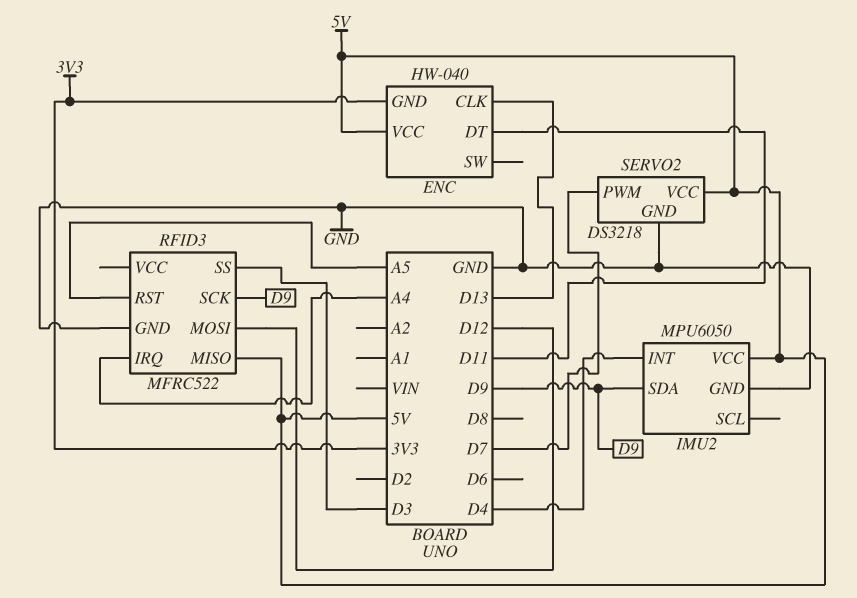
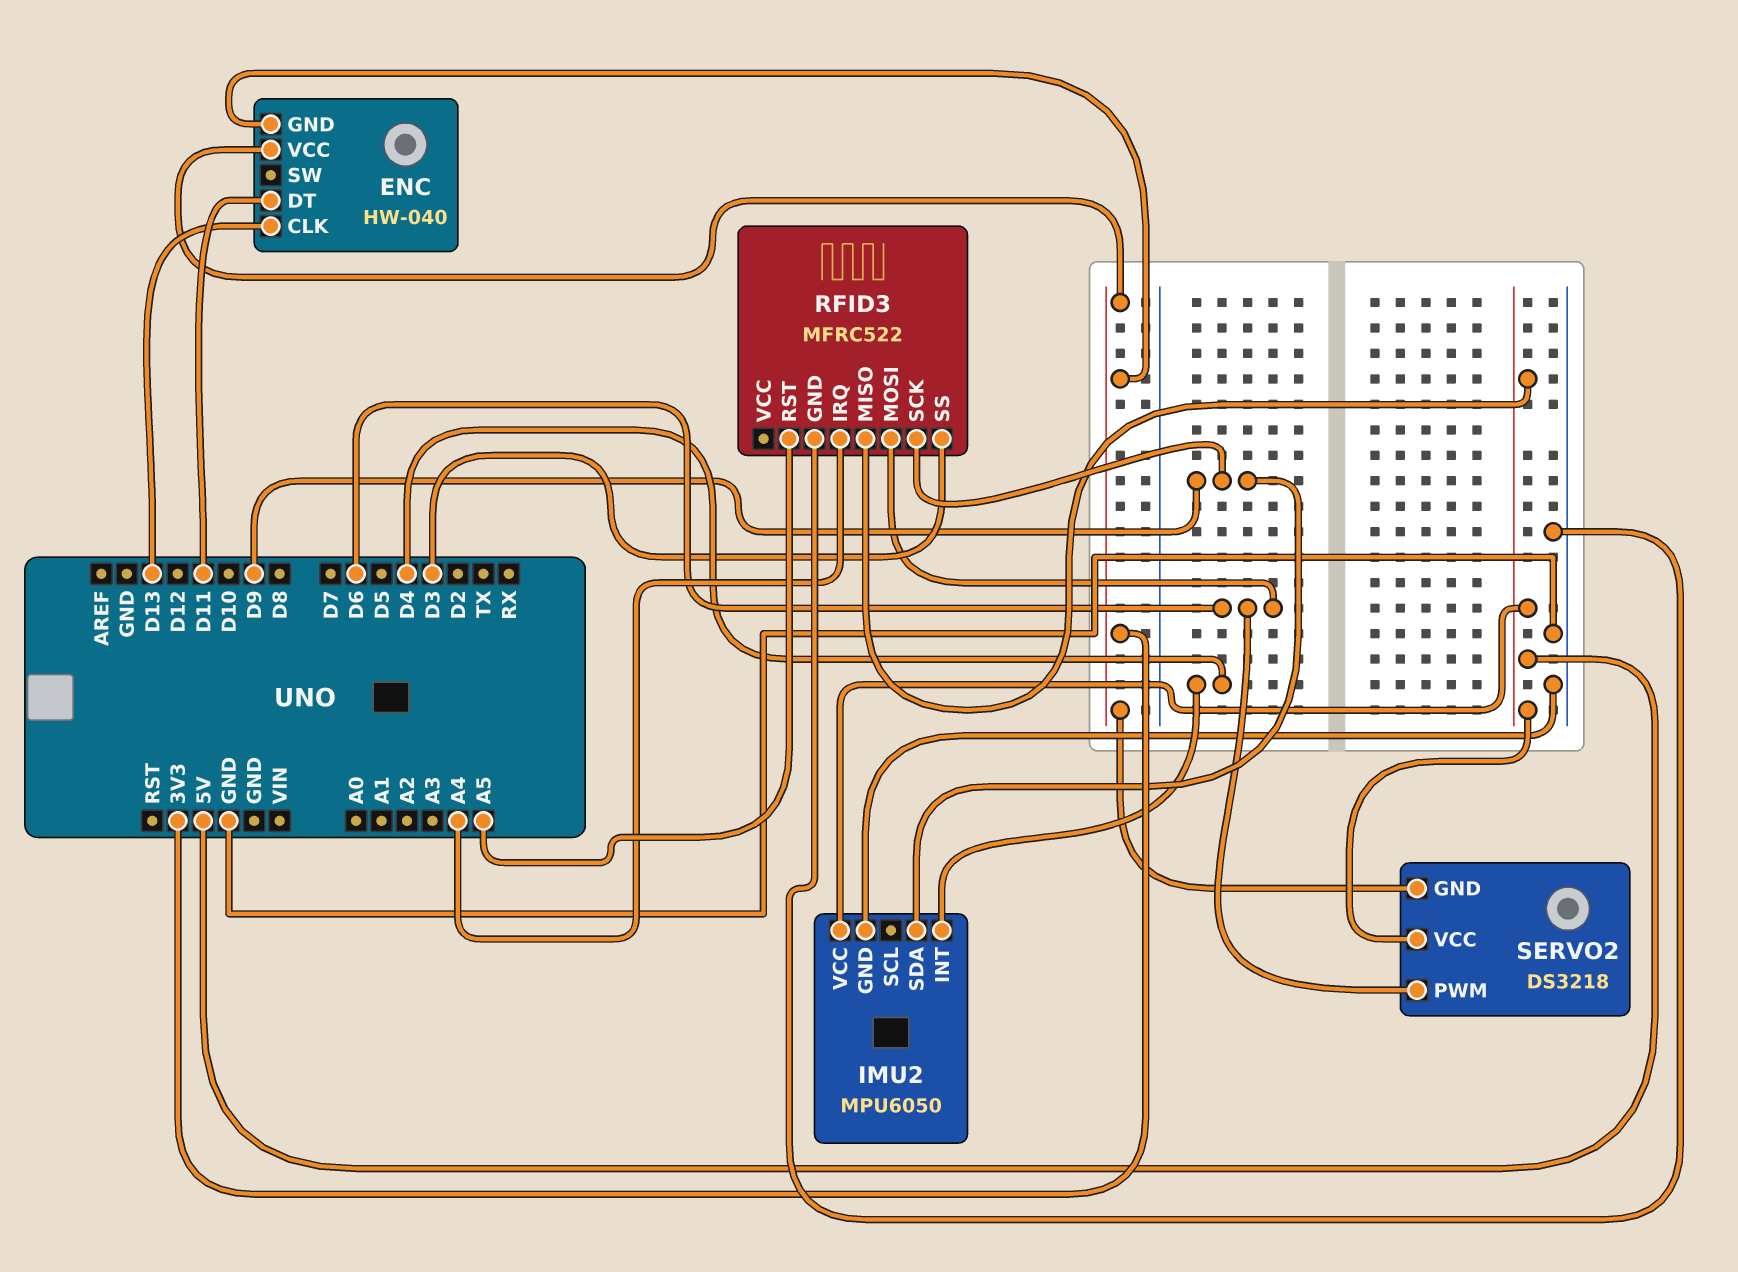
ENC pin VCC: 5V -> 3V3
RFID3 pin MOSI: D12 -> D6
SERVO2 pin GND: GND -> 3V3
SERVO2 pin PWM: D7 -> D6

